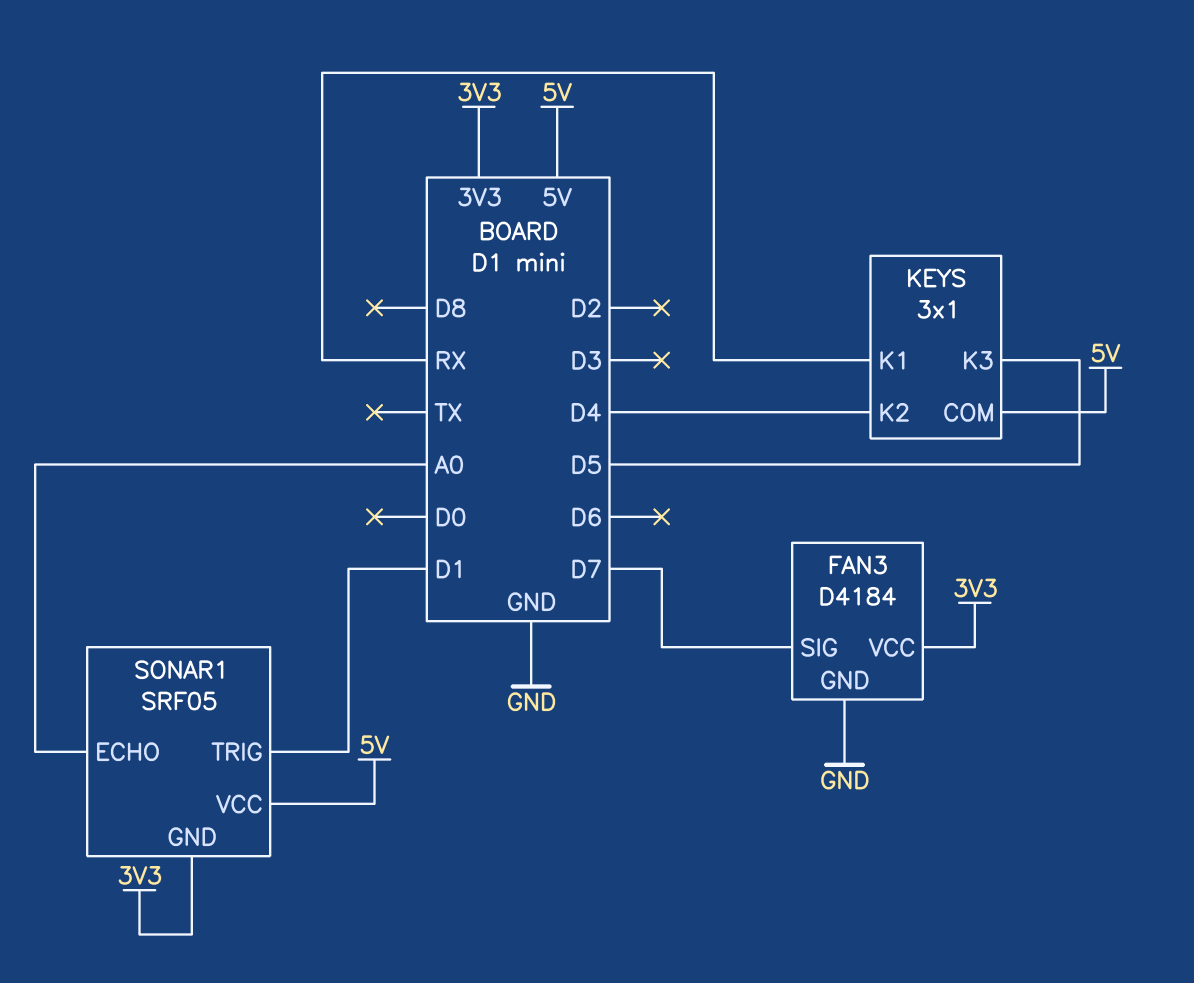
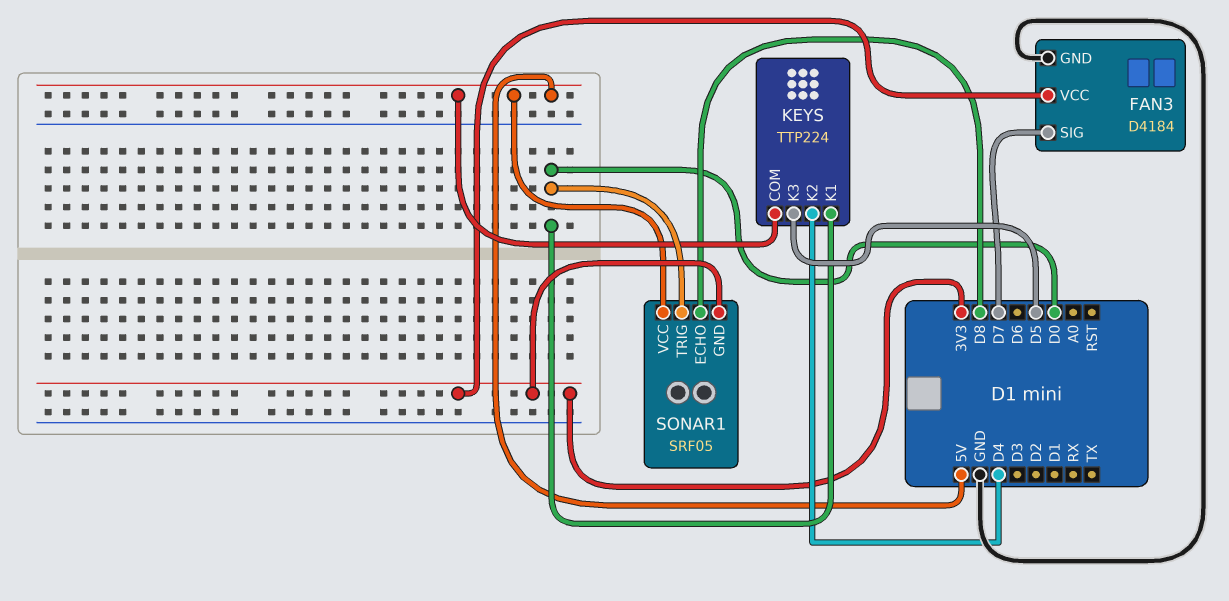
KEYS: 3x1 -> TTP224
KEYS pin K1: RX -> D0
SONAR1 pin ECHO: A0 -> D8
SONAR1 pin TRIG: D1 -> D0

